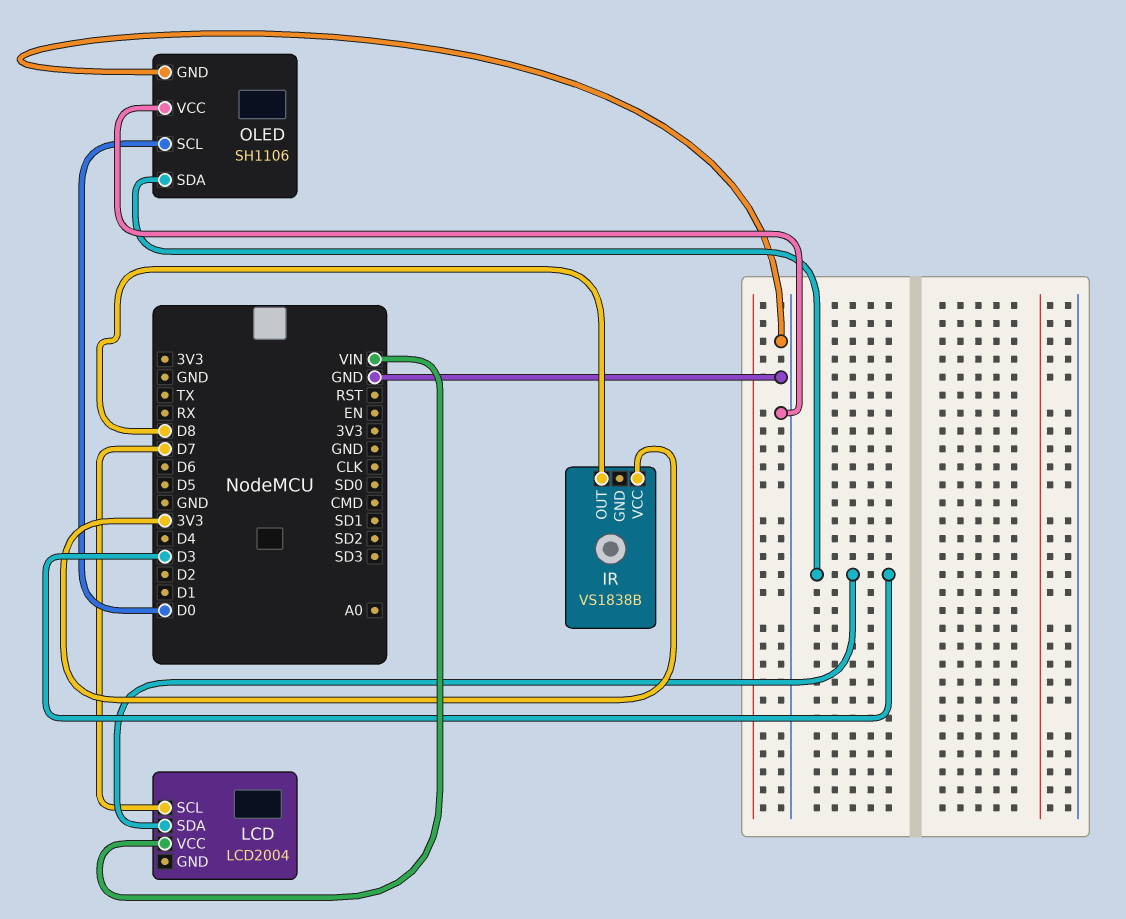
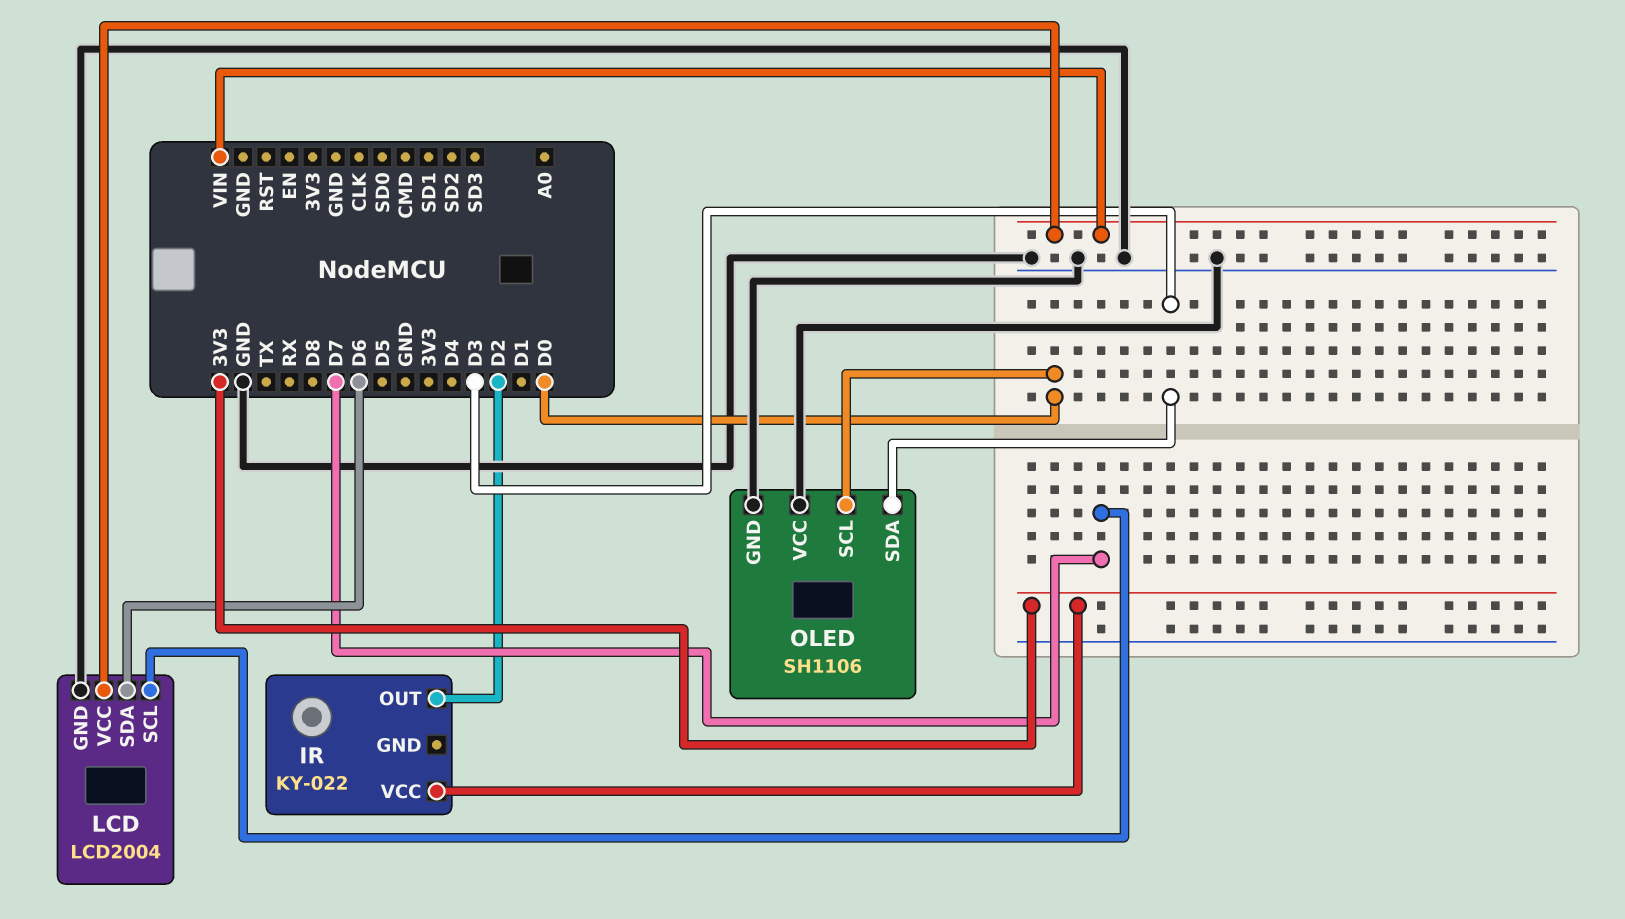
IR: VS1838B -> KY-022
IR pin OUT: D8 -> D2
LCD pin GND: none -> GND
LCD pin SDA: D3 -> D6

